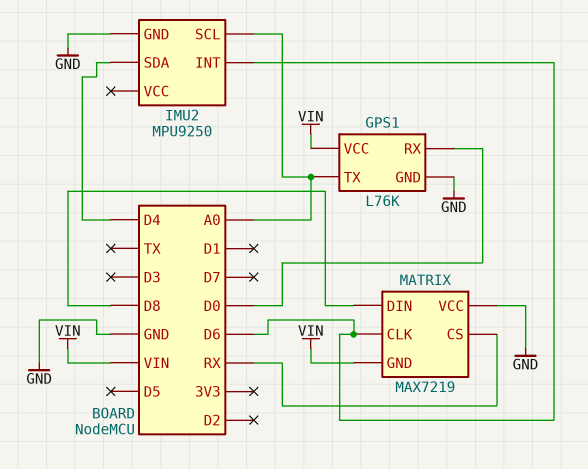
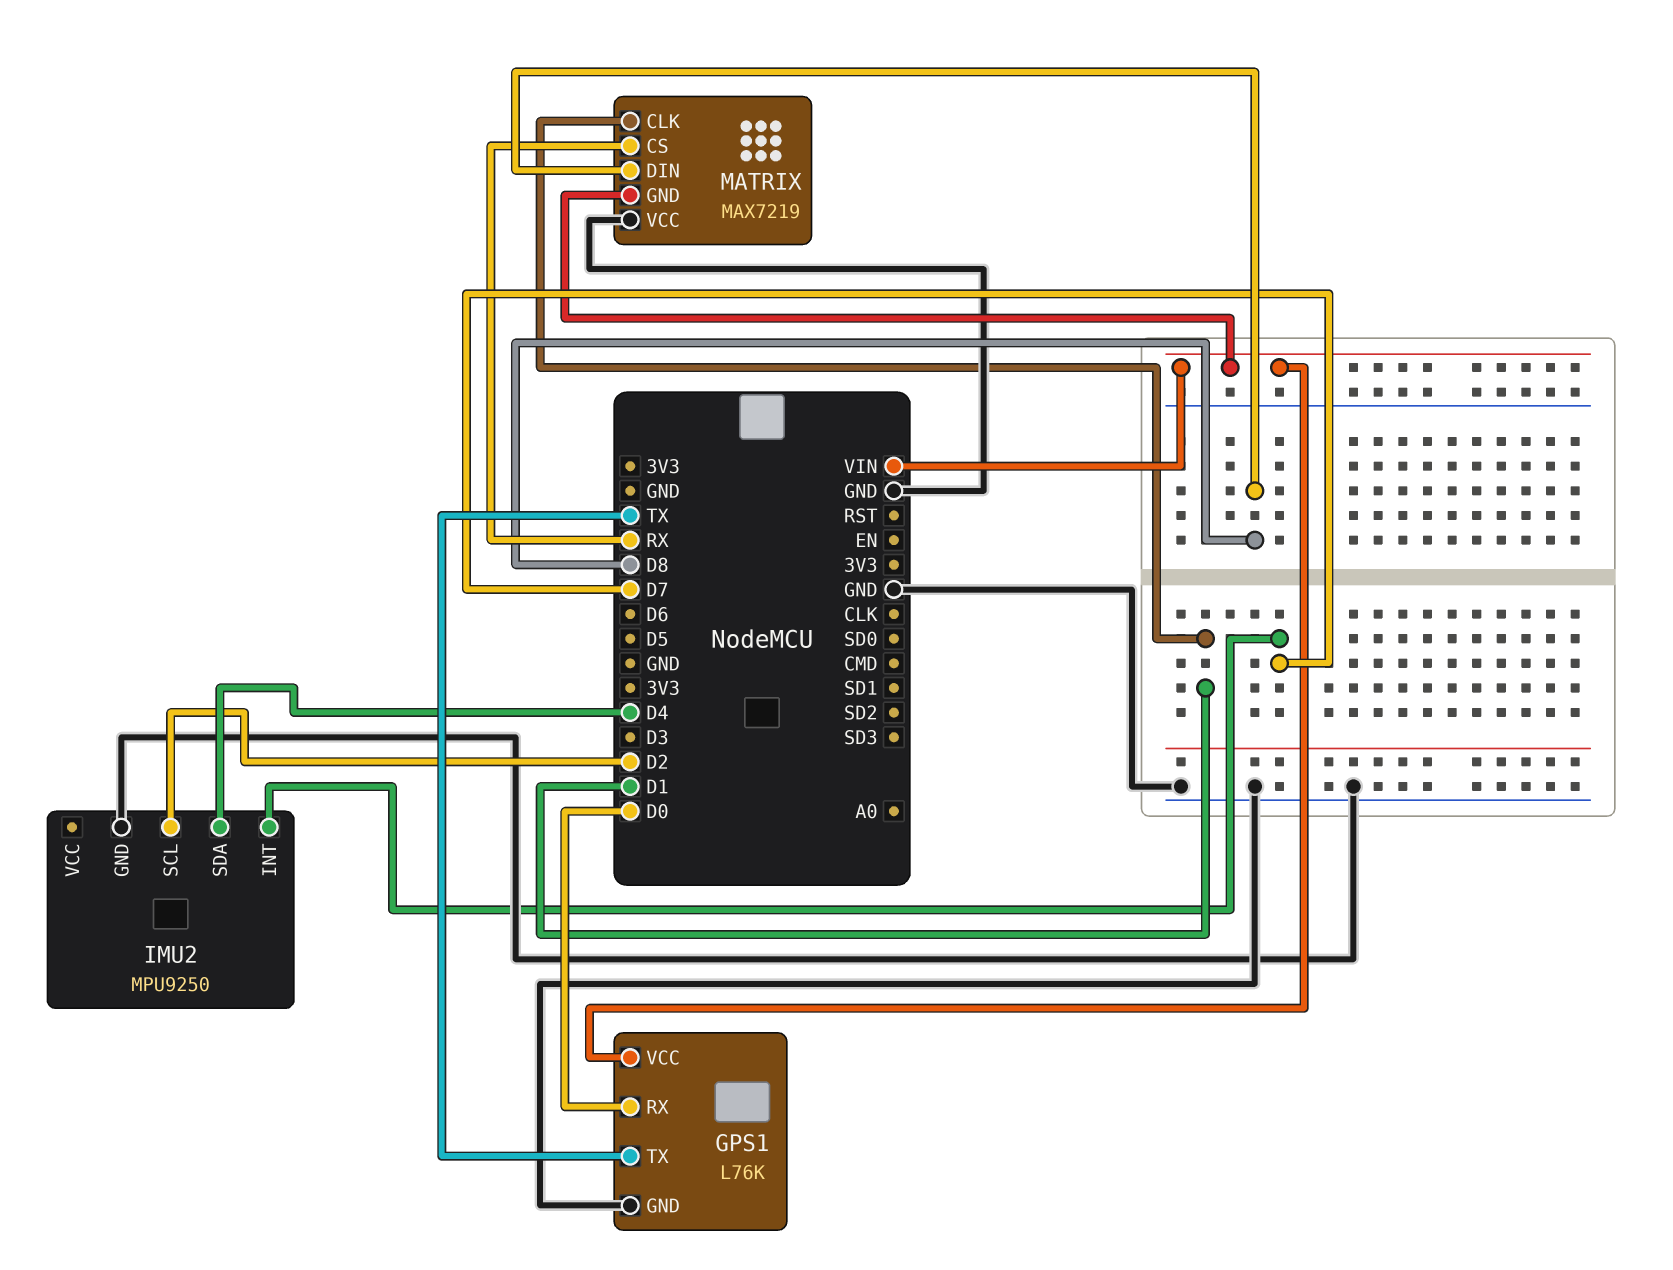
GPS1 pin TX: A0 -> TX
IMU2 pin INT: D6 -> D7
IMU2 pin SCL: A0 -> D2
MATRIX pin CLK: D6 -> D1

